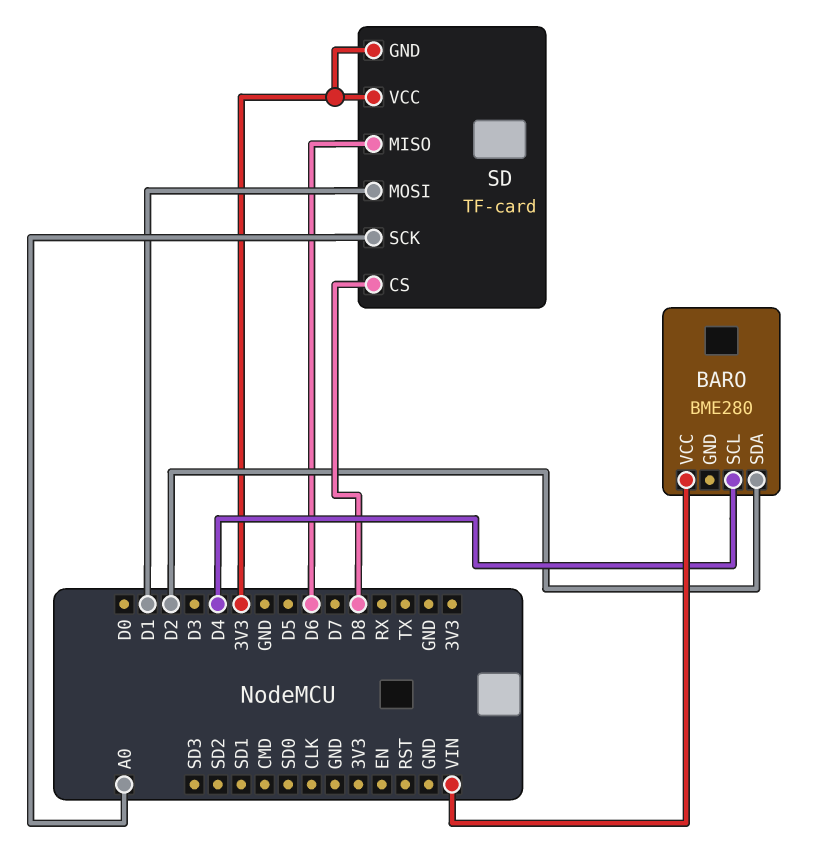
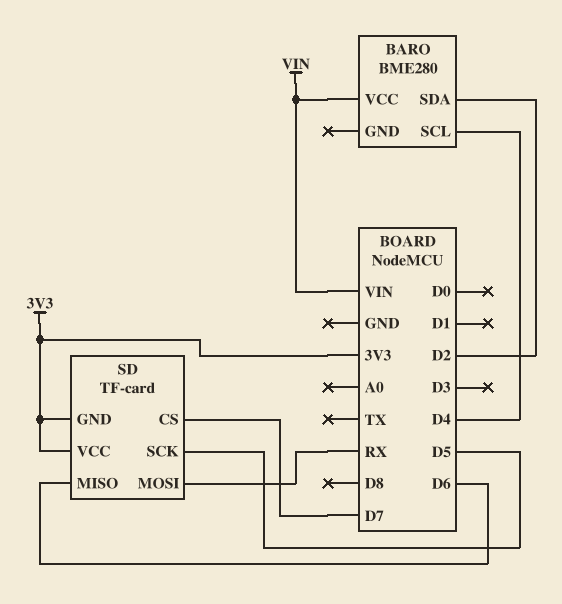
SD pin CS: D8 -> D7
SD pin MOSI: D1 -> RX
SD pin SCK: A0 -> D5

